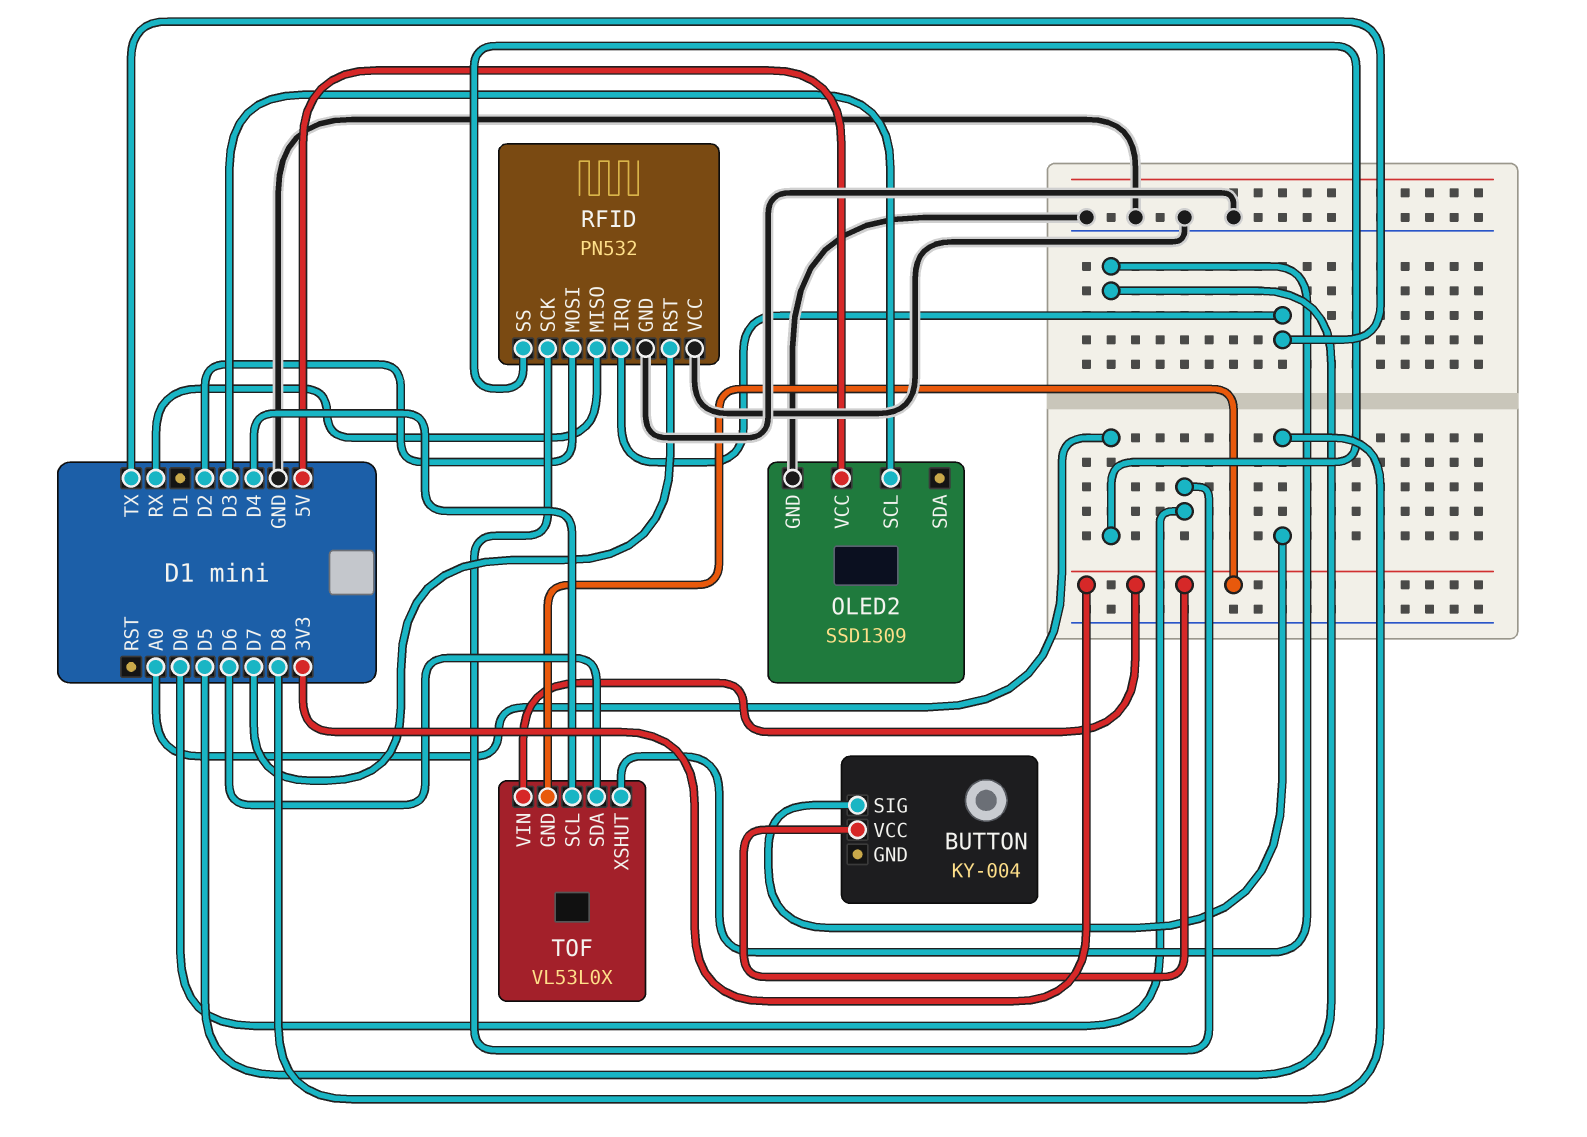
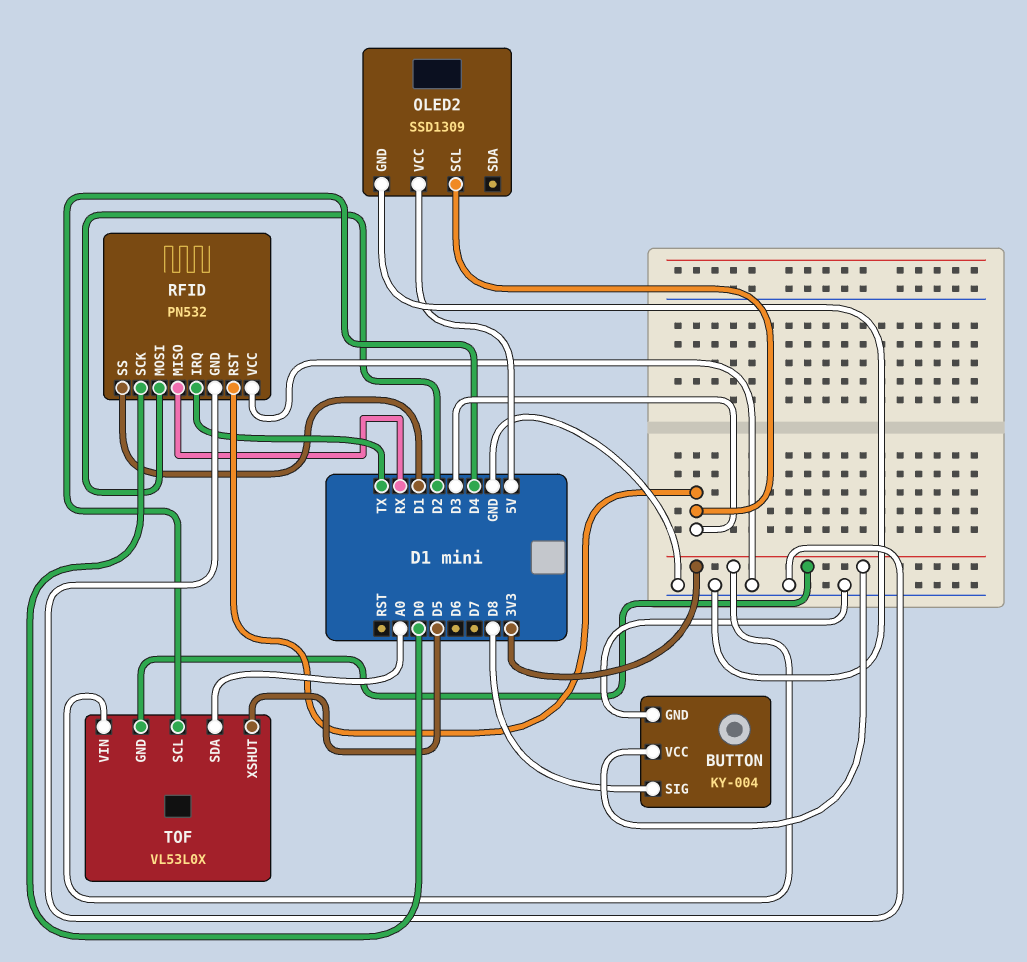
BUTTON pin GND: none -> GND
RFID pin RST: D7 -> D3
RFID pin SS: A0 -> D1
TOF pin SDA: D6 -> A0

